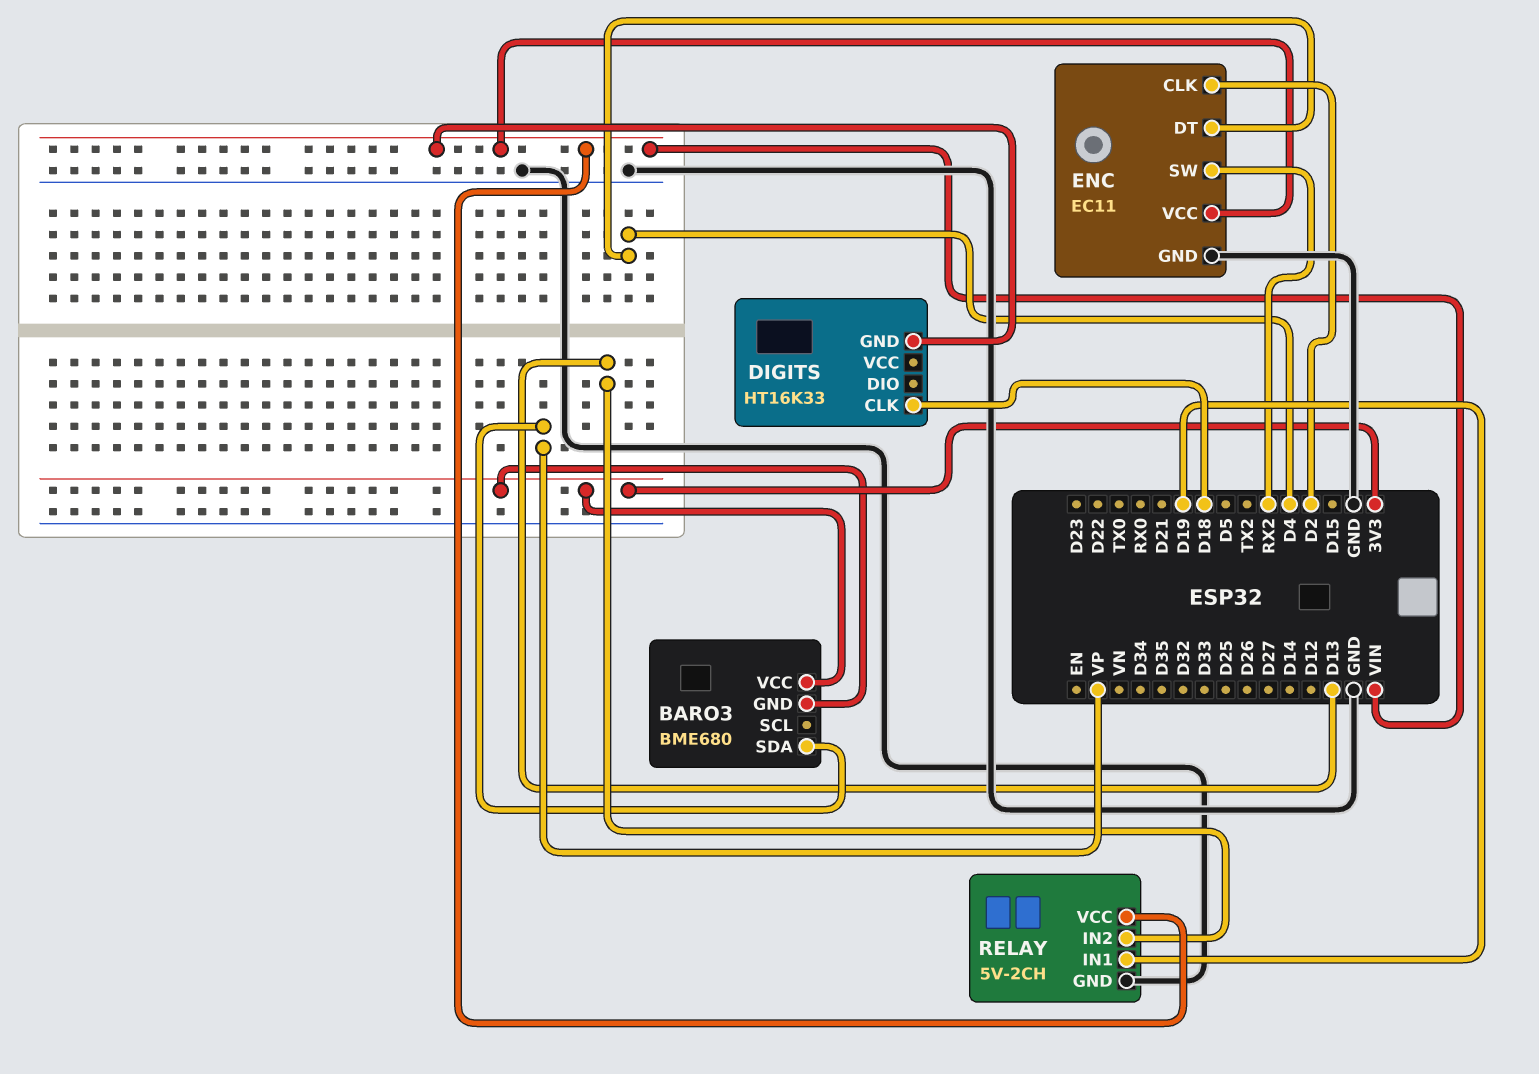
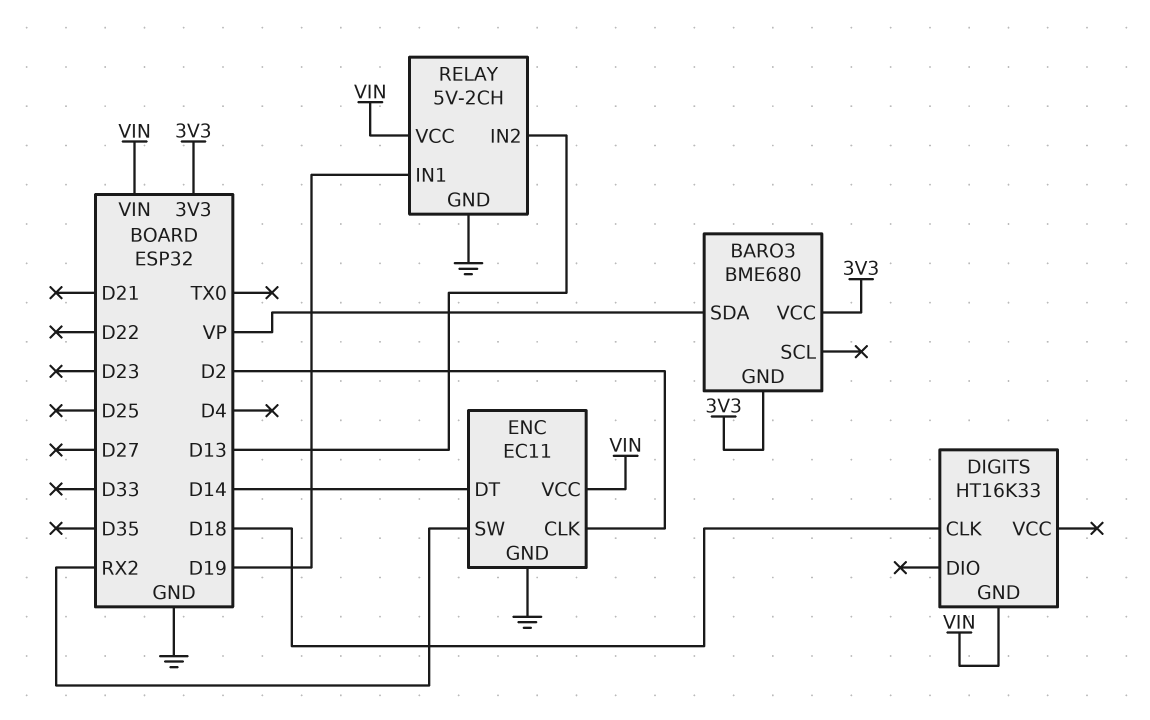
ENC pin DT: D4 -> D14

